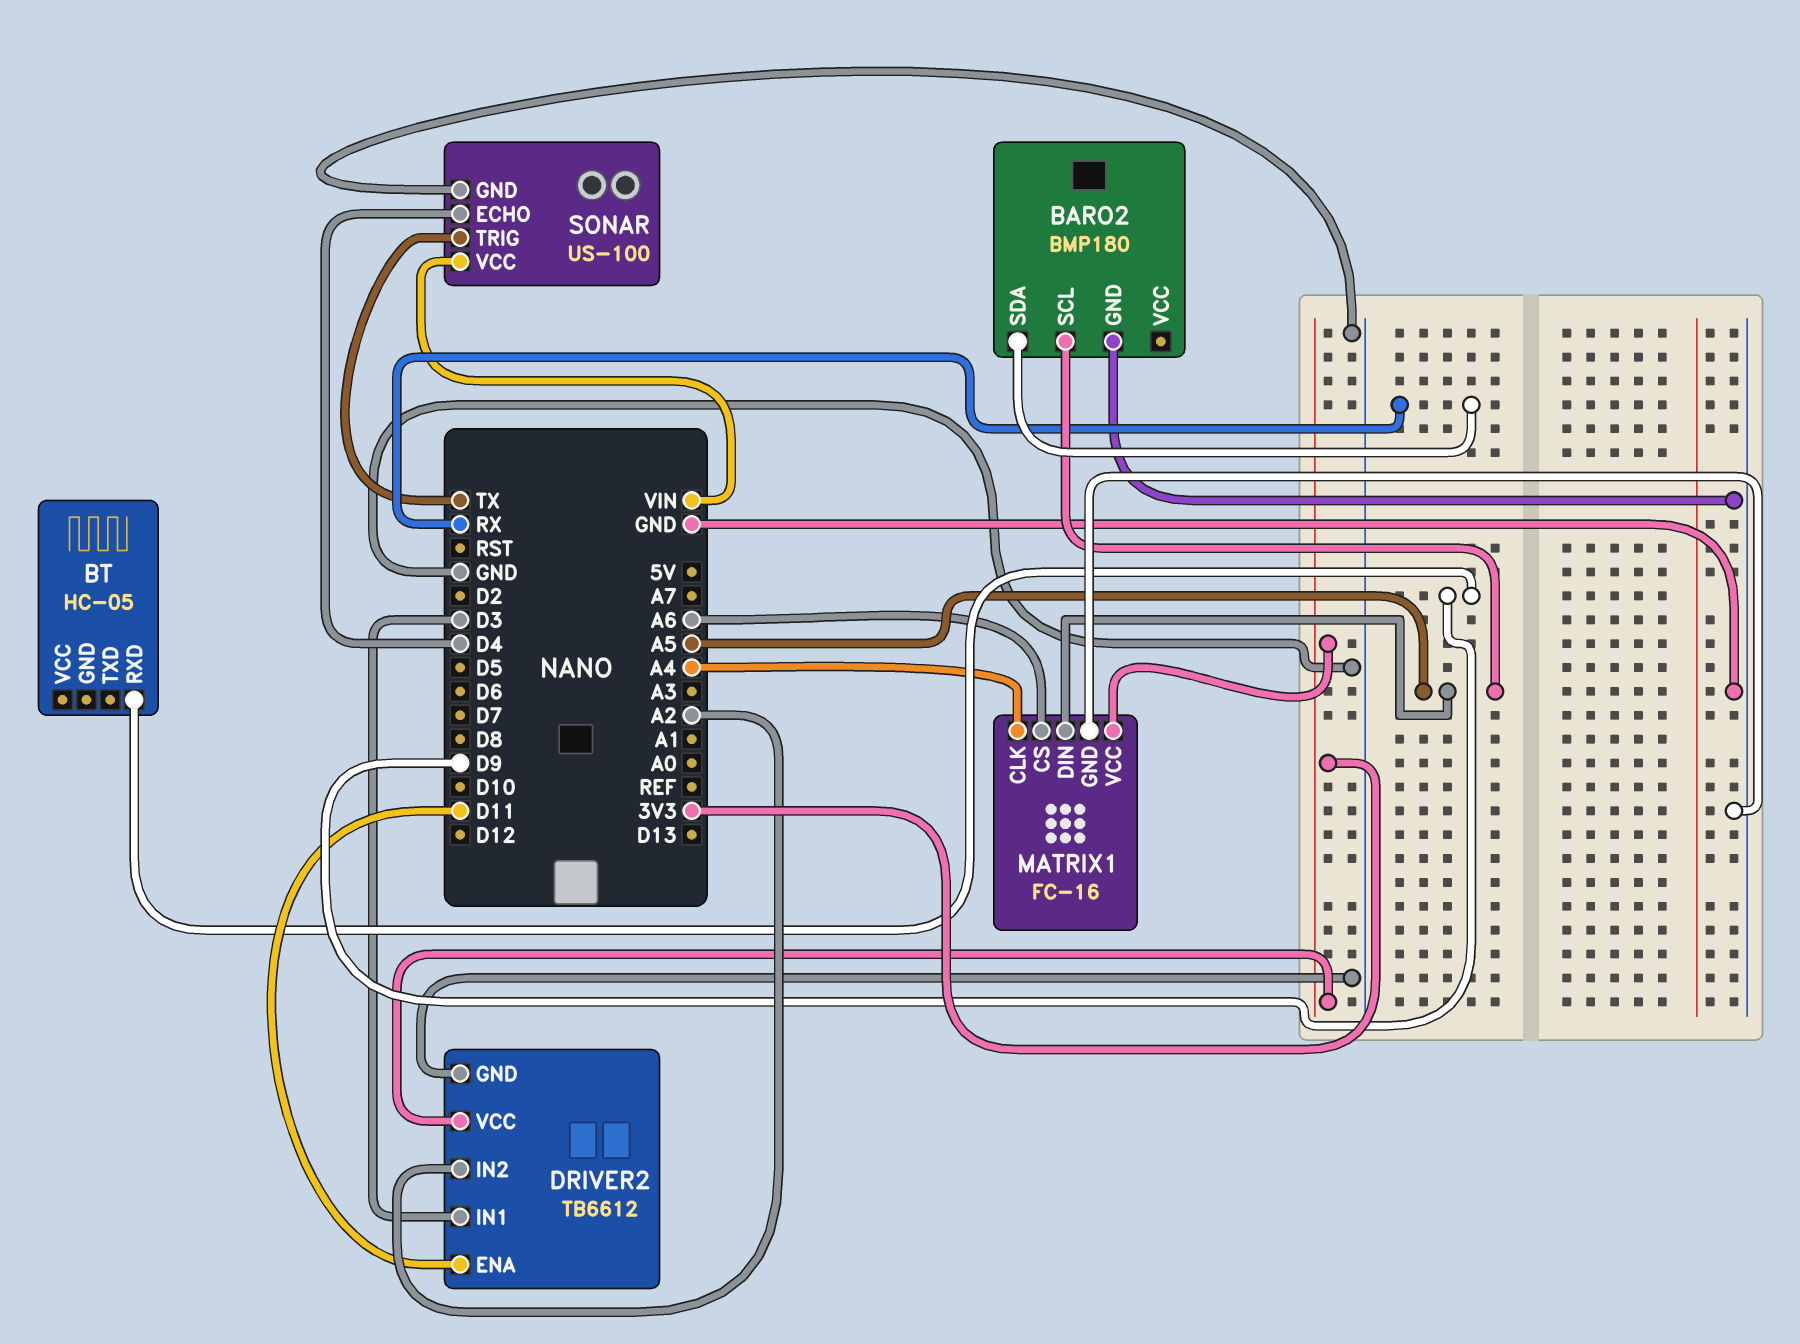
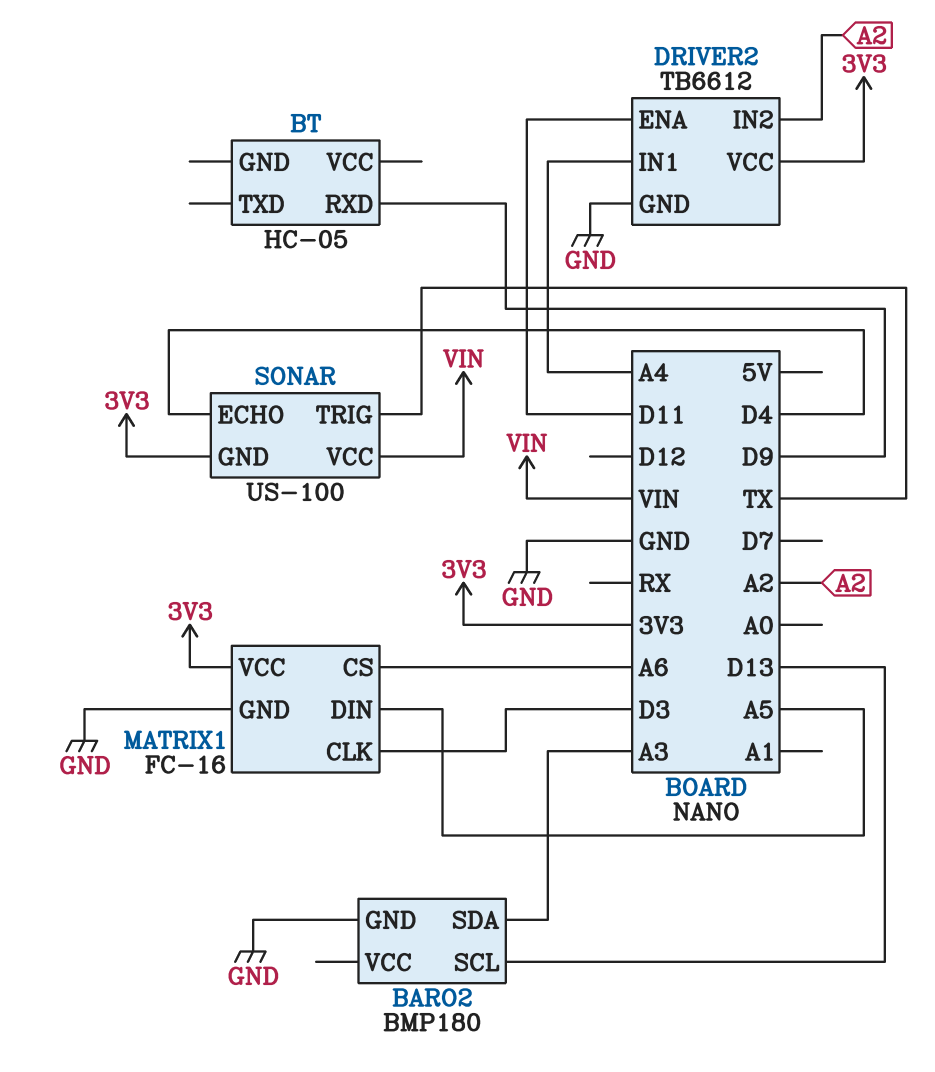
BARO2 pin SCL: A5 -> D13
BARO2 pin SDA: RX -> A3
DRIVER2 pin IN1: D3 -> A4
MATRIX1 pin CLK: A4 -> D3
SONAR pin GND: GND -> 3V3

